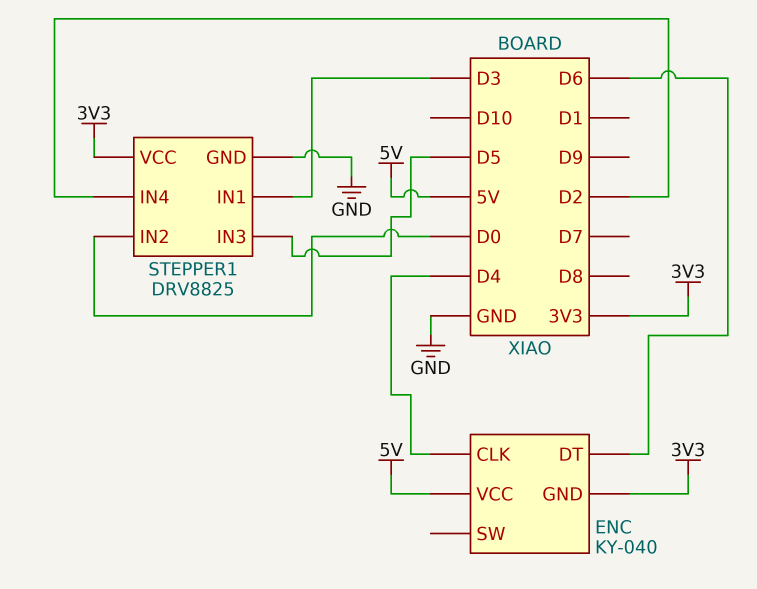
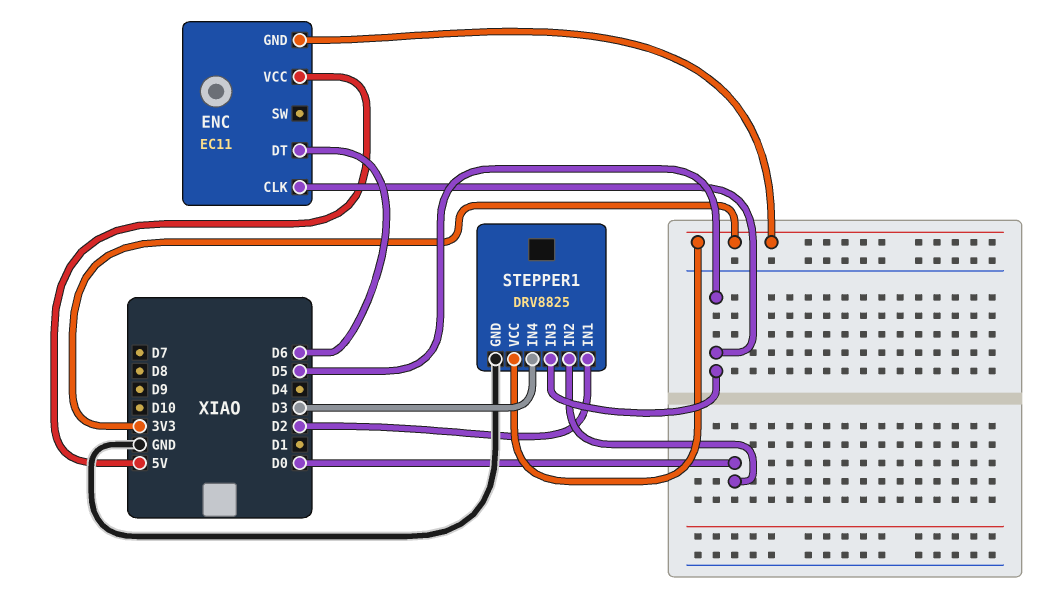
ENC: KY-040 -> EC11
ENC pin CLK: D4 -> D5
STEPPER1 pin IN1: D3 -> D2
STEPPER1 pin IN4: D2 -> D3

